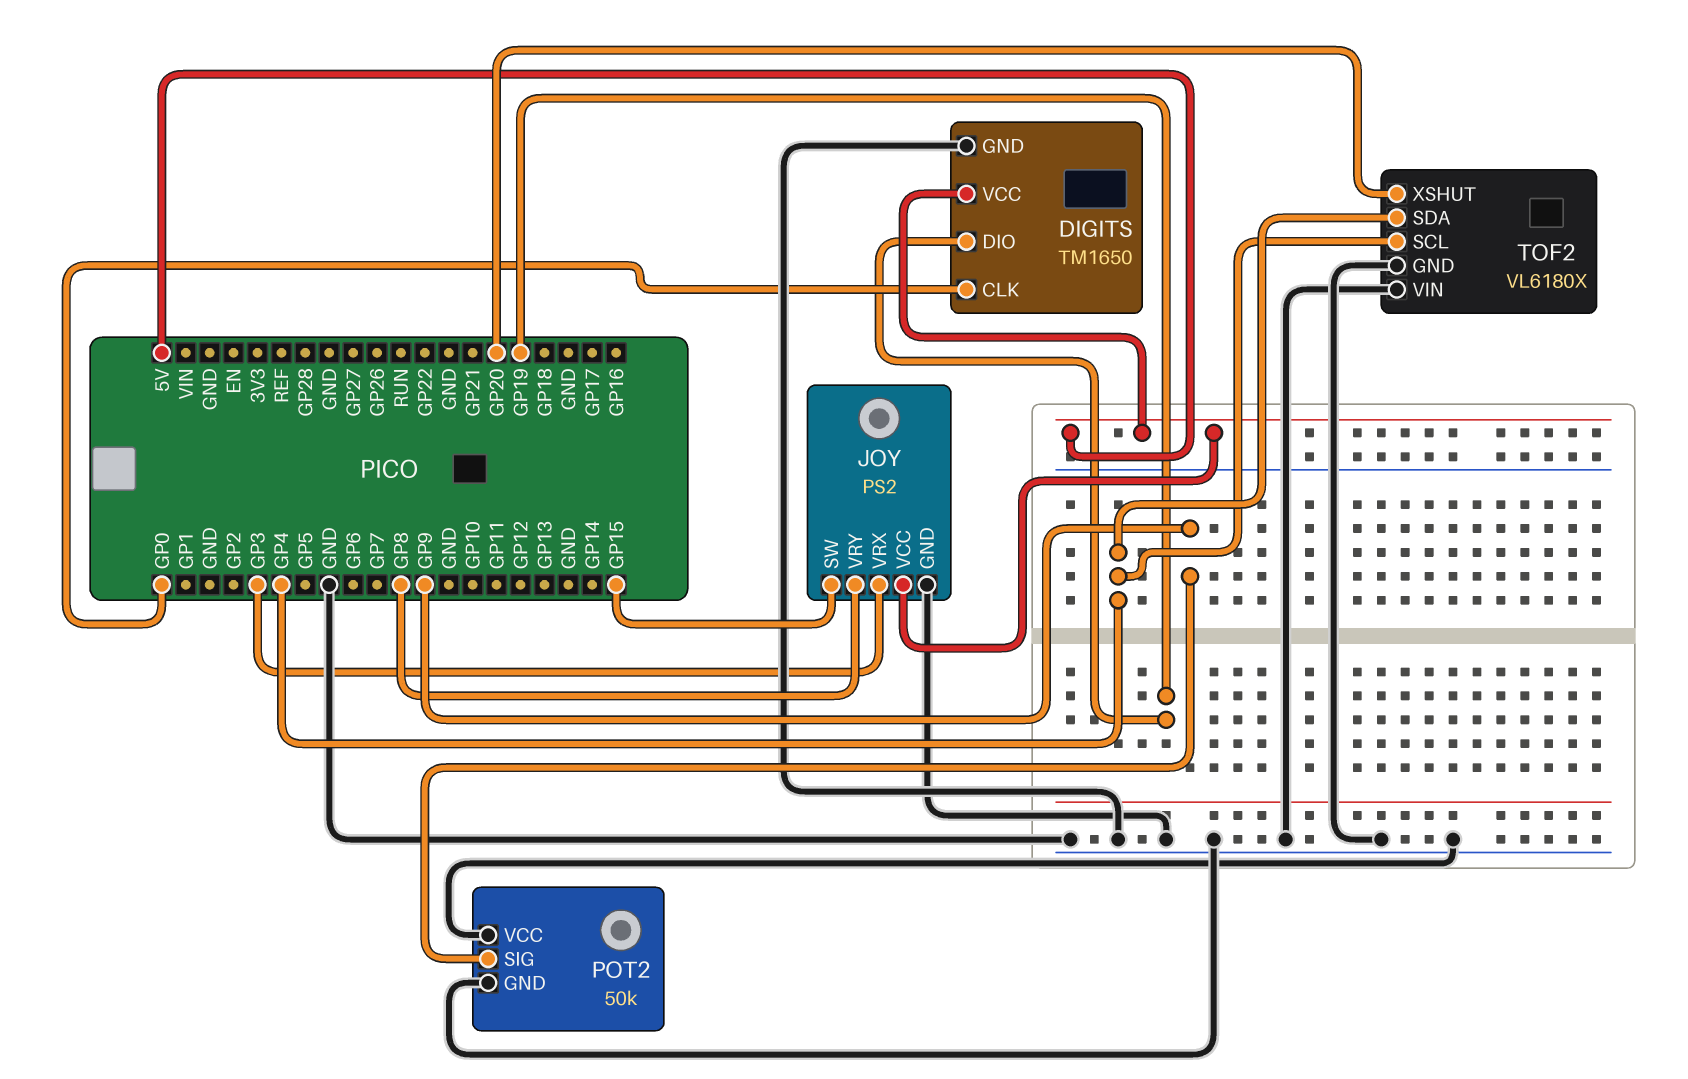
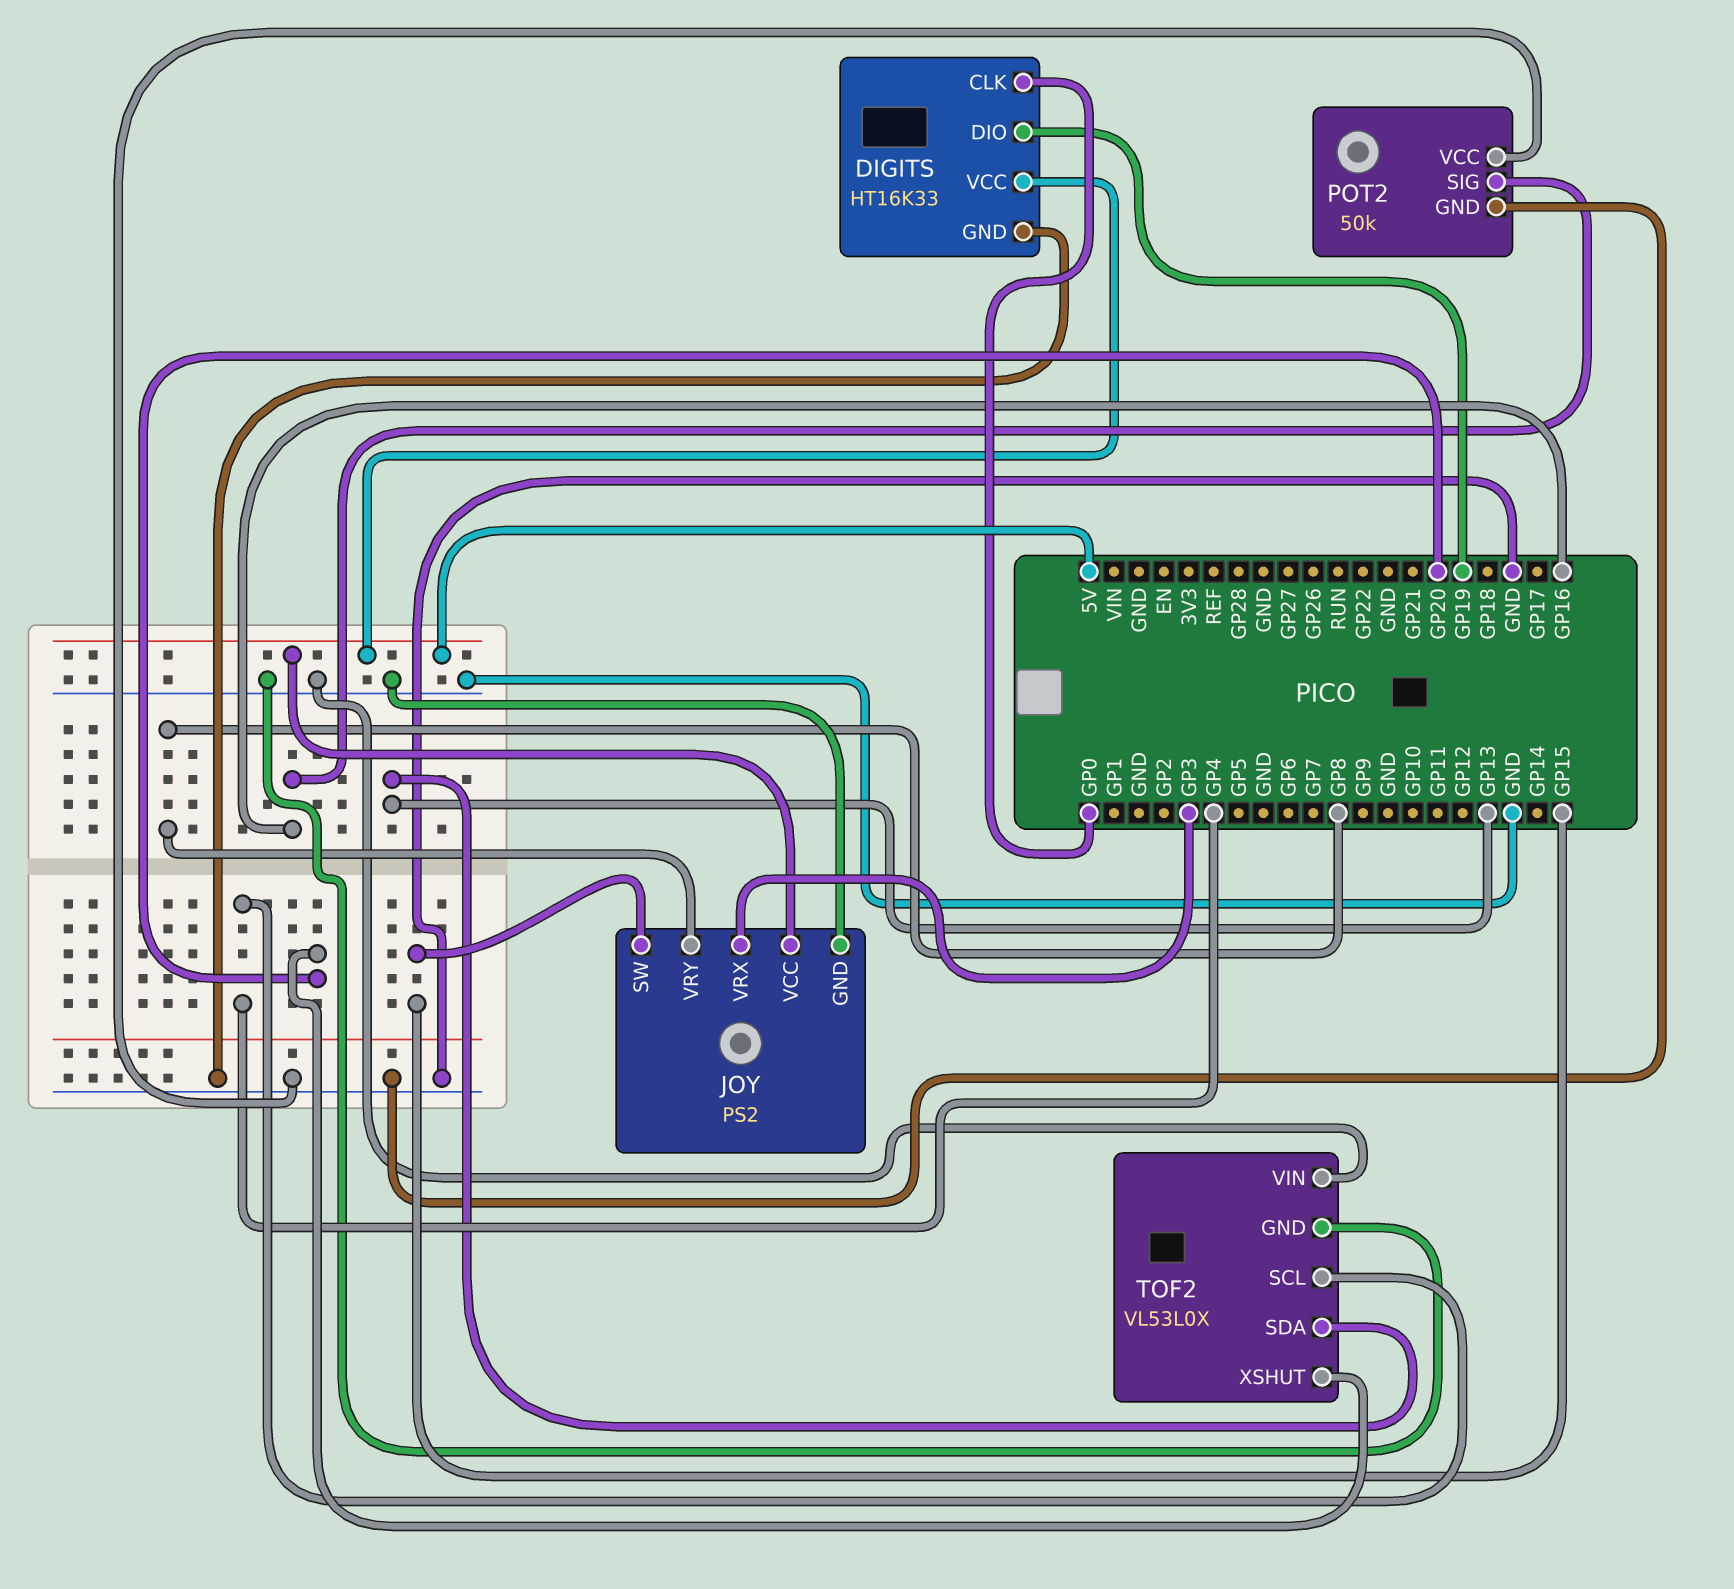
DIGITS: TM1650 -> HT16K33
POT2 pin SIG: GP9 -> GP16
TOF2: VL6180X -> VL53L0X
TOF2 pin SDA: GP4 -> GP13

